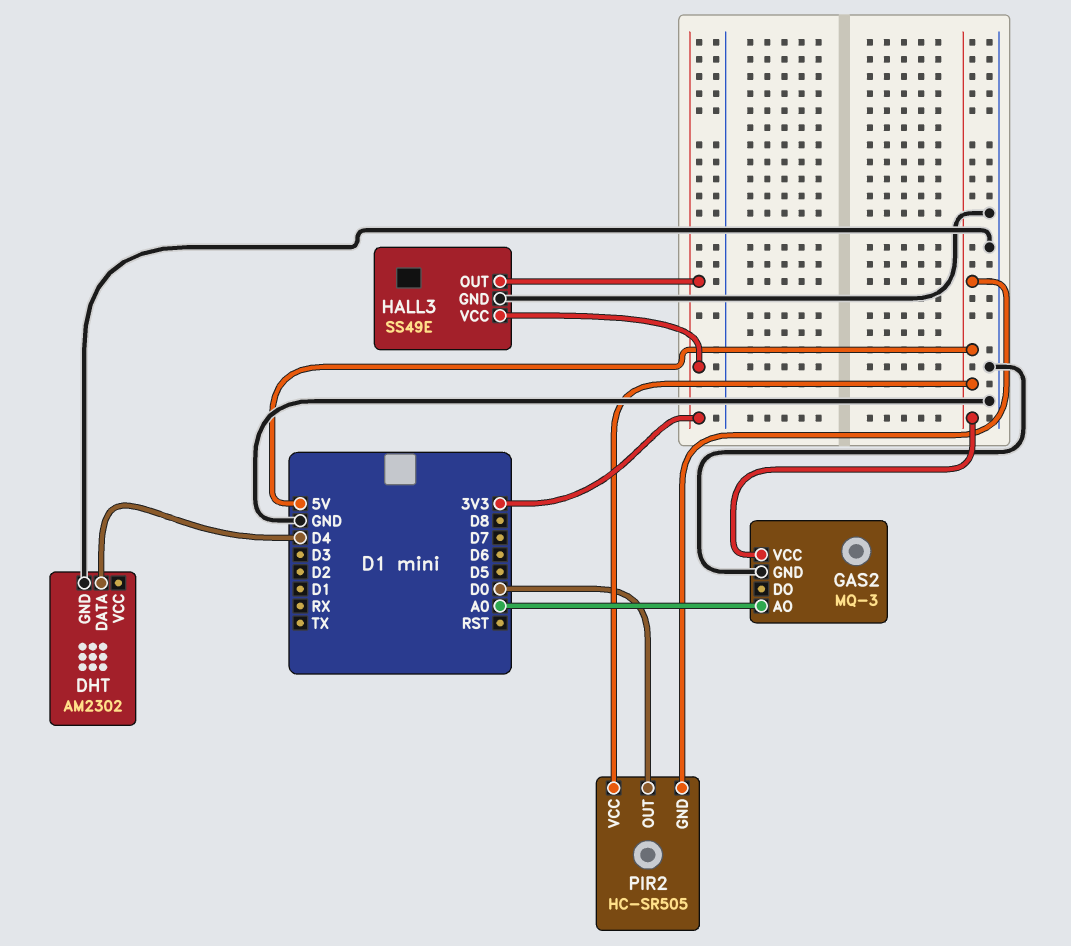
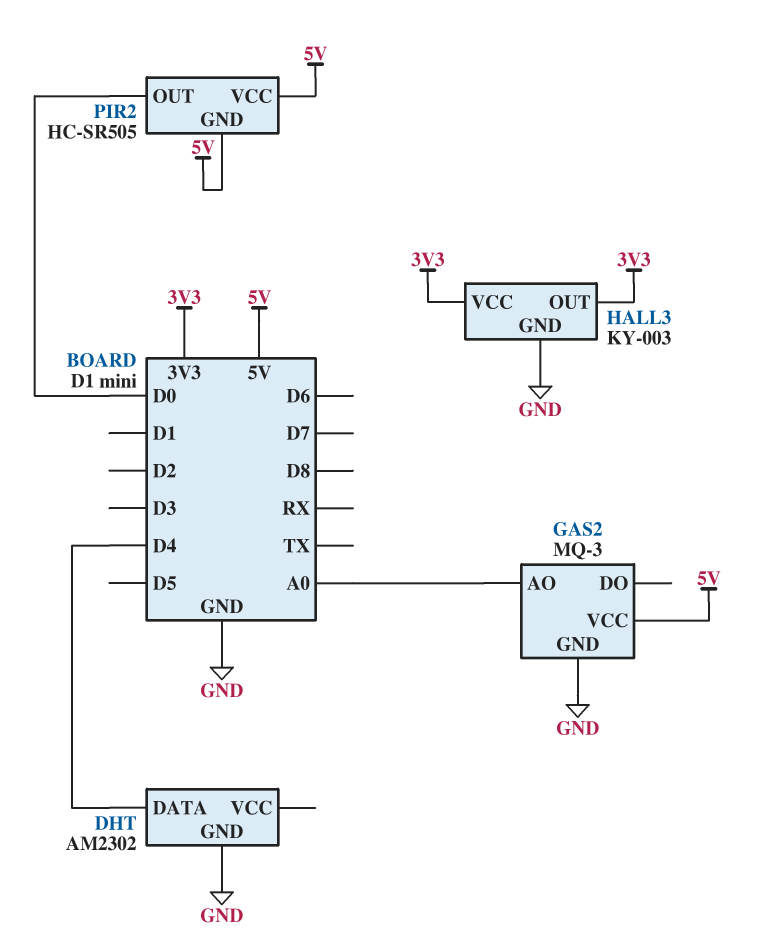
HALL3: SS49E -> KY-003

